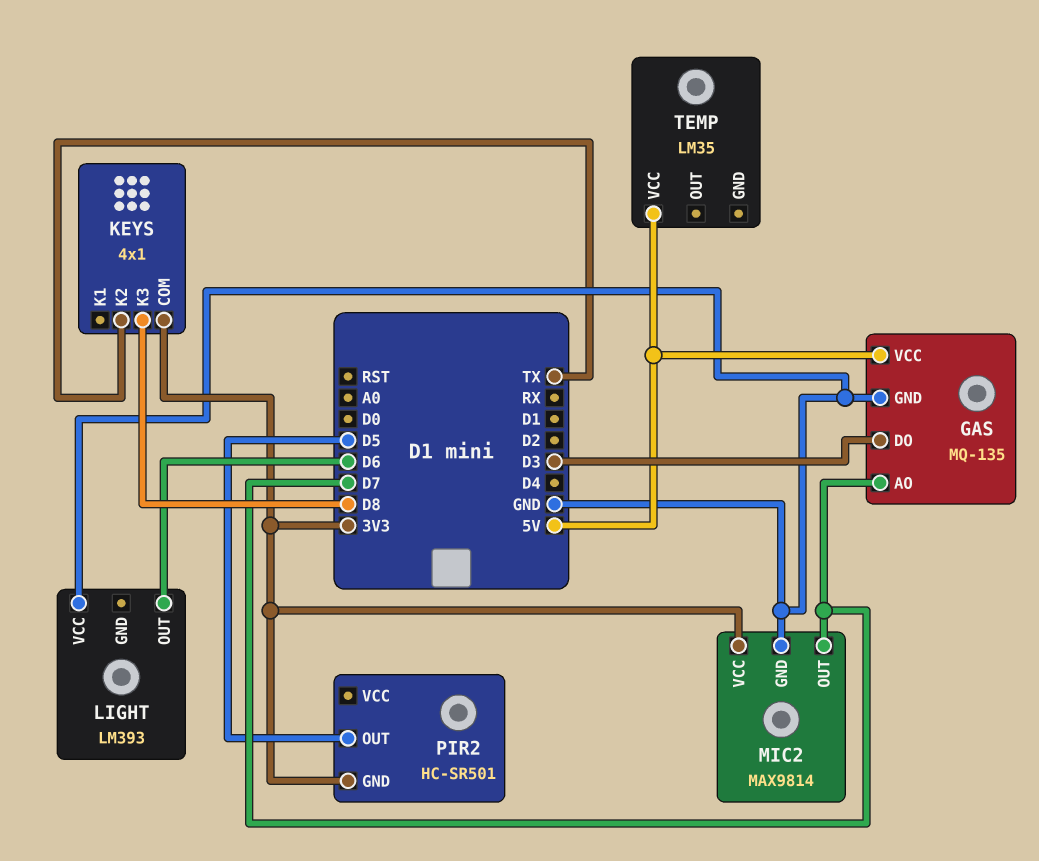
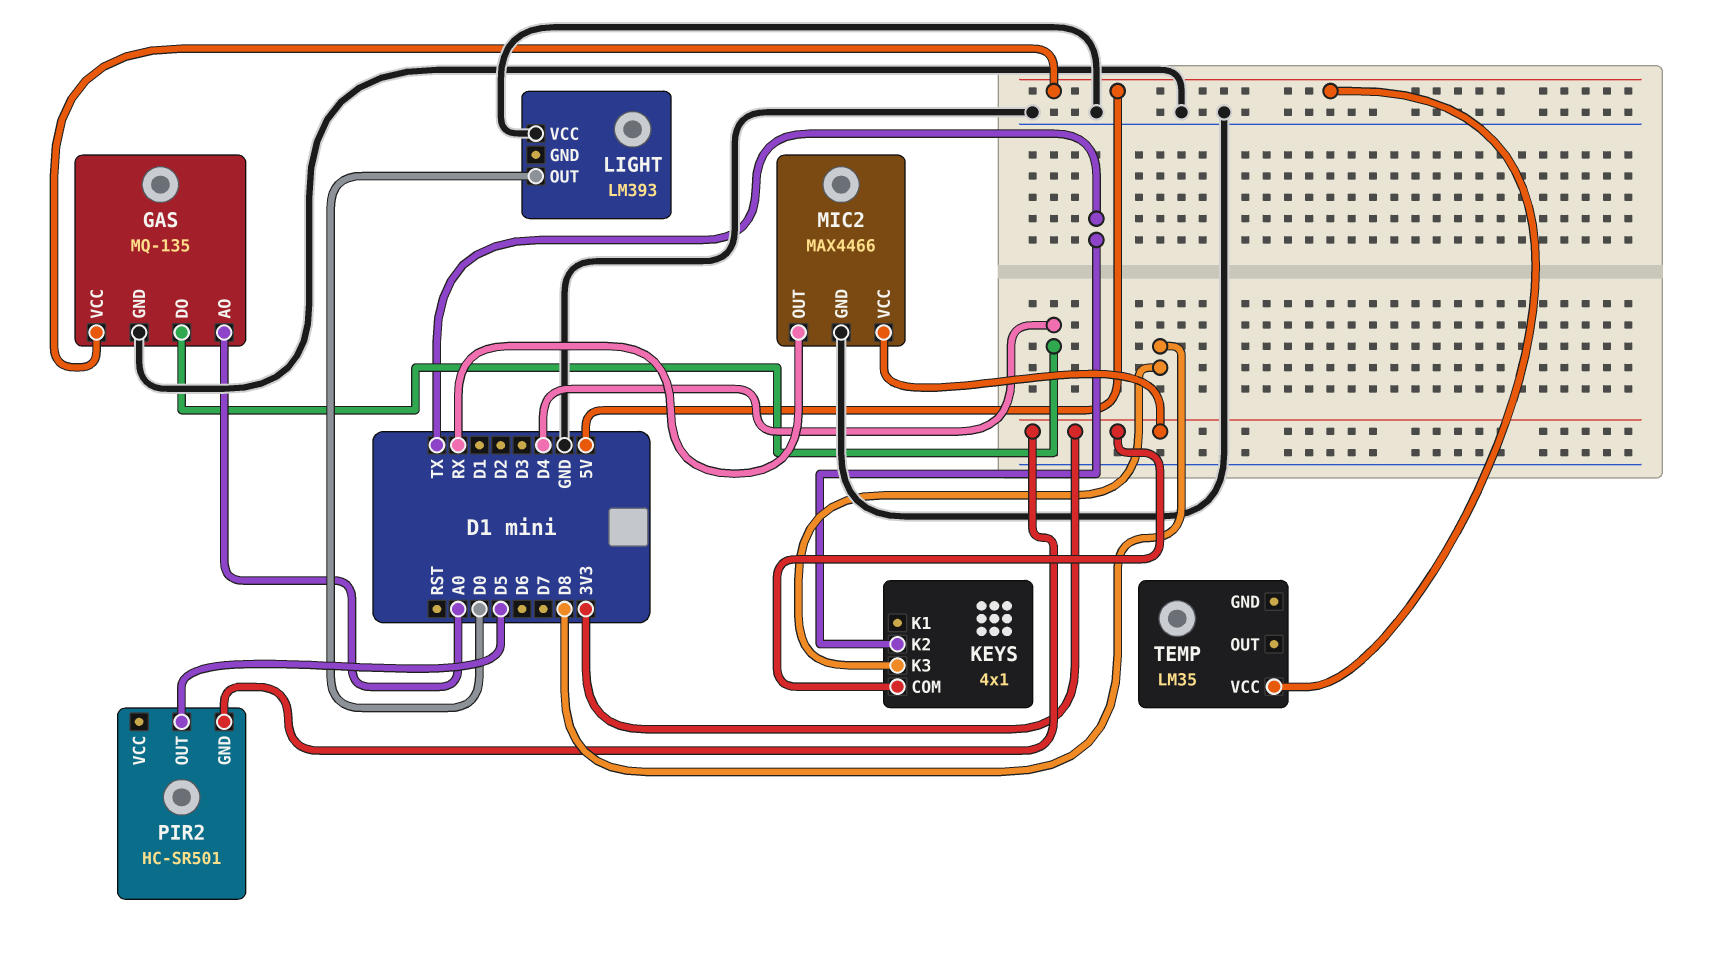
GAS pin AO: D7 -> A0
GAS pin DO: D3 -> D4
LIGHT pin OUT: D6 -> D0
MIC2: MAX9814 -> MAX4466
MIC2 pin OUT: D7 -> RX

